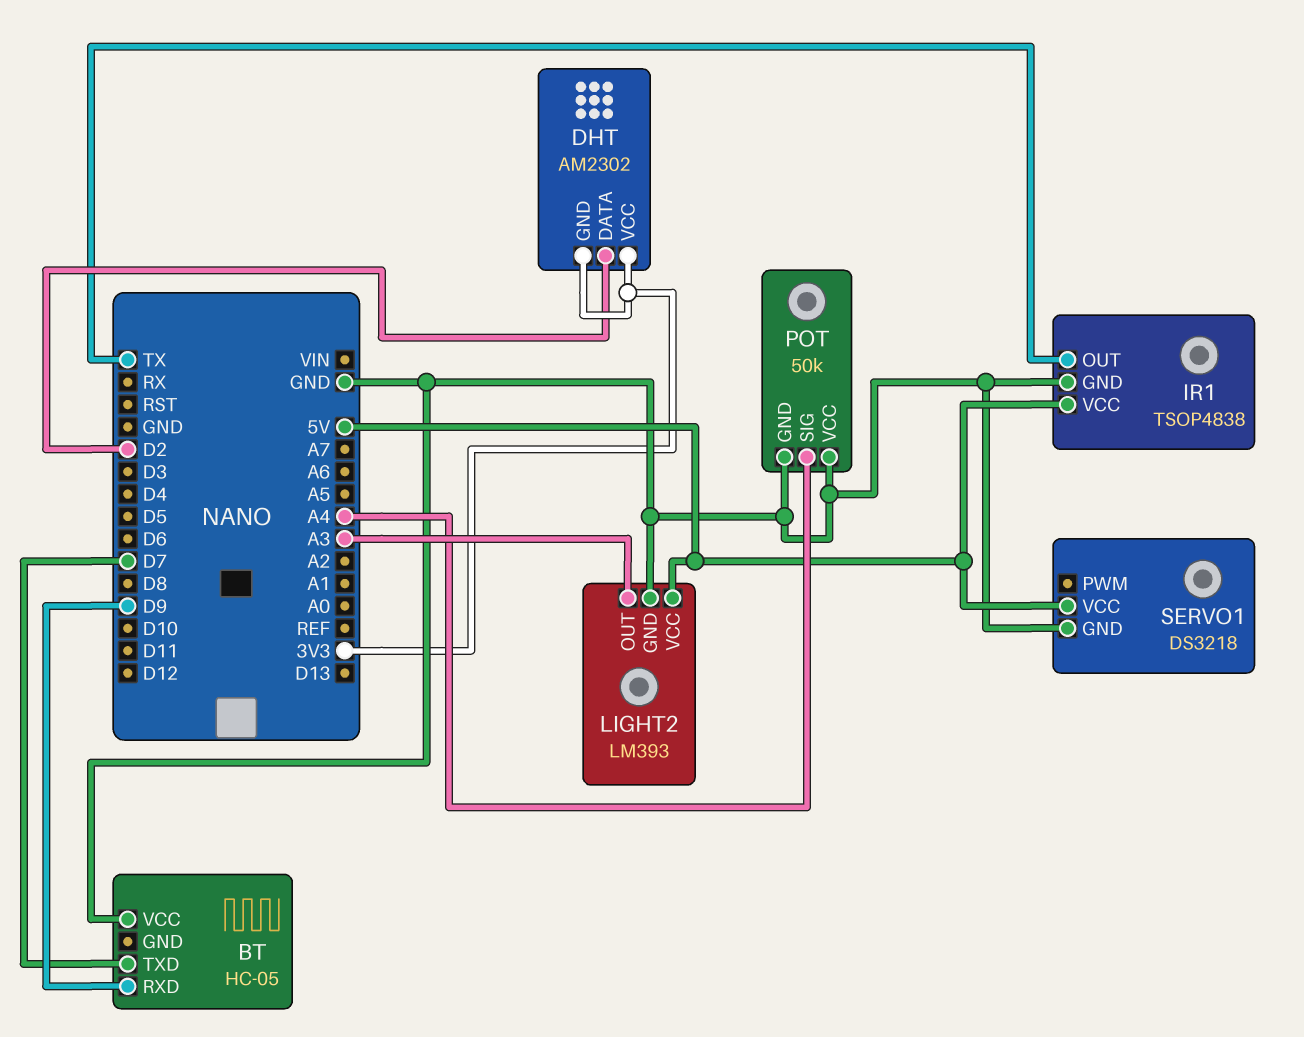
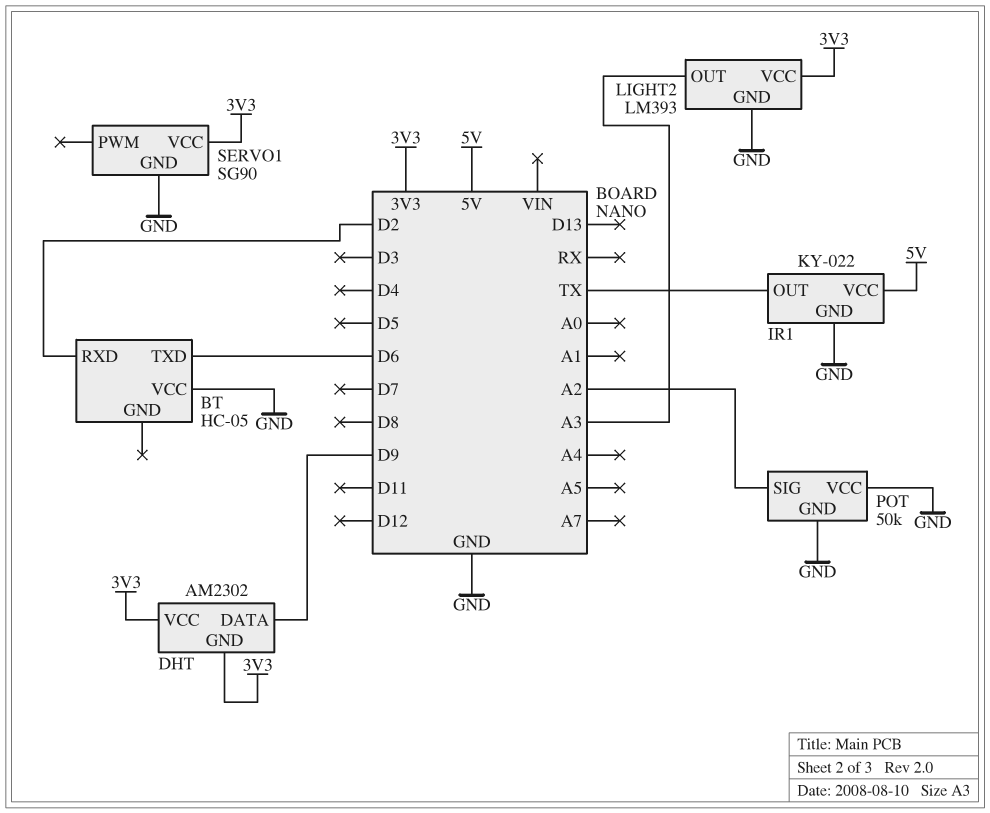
BT pin RXD: D9 -> D2
BT pin TXD: D7 -> D6
DHT pin DATA: D2 -> D9
IR1: TSOP4838 -> KY-022
LIGHT2 pin VCC: 5V -> 3V3
POT pin SIG: A4 -> A2
SERVO1: DS3218 -> SG90
SERVO1 pin VCC: 5V -> 3V3

